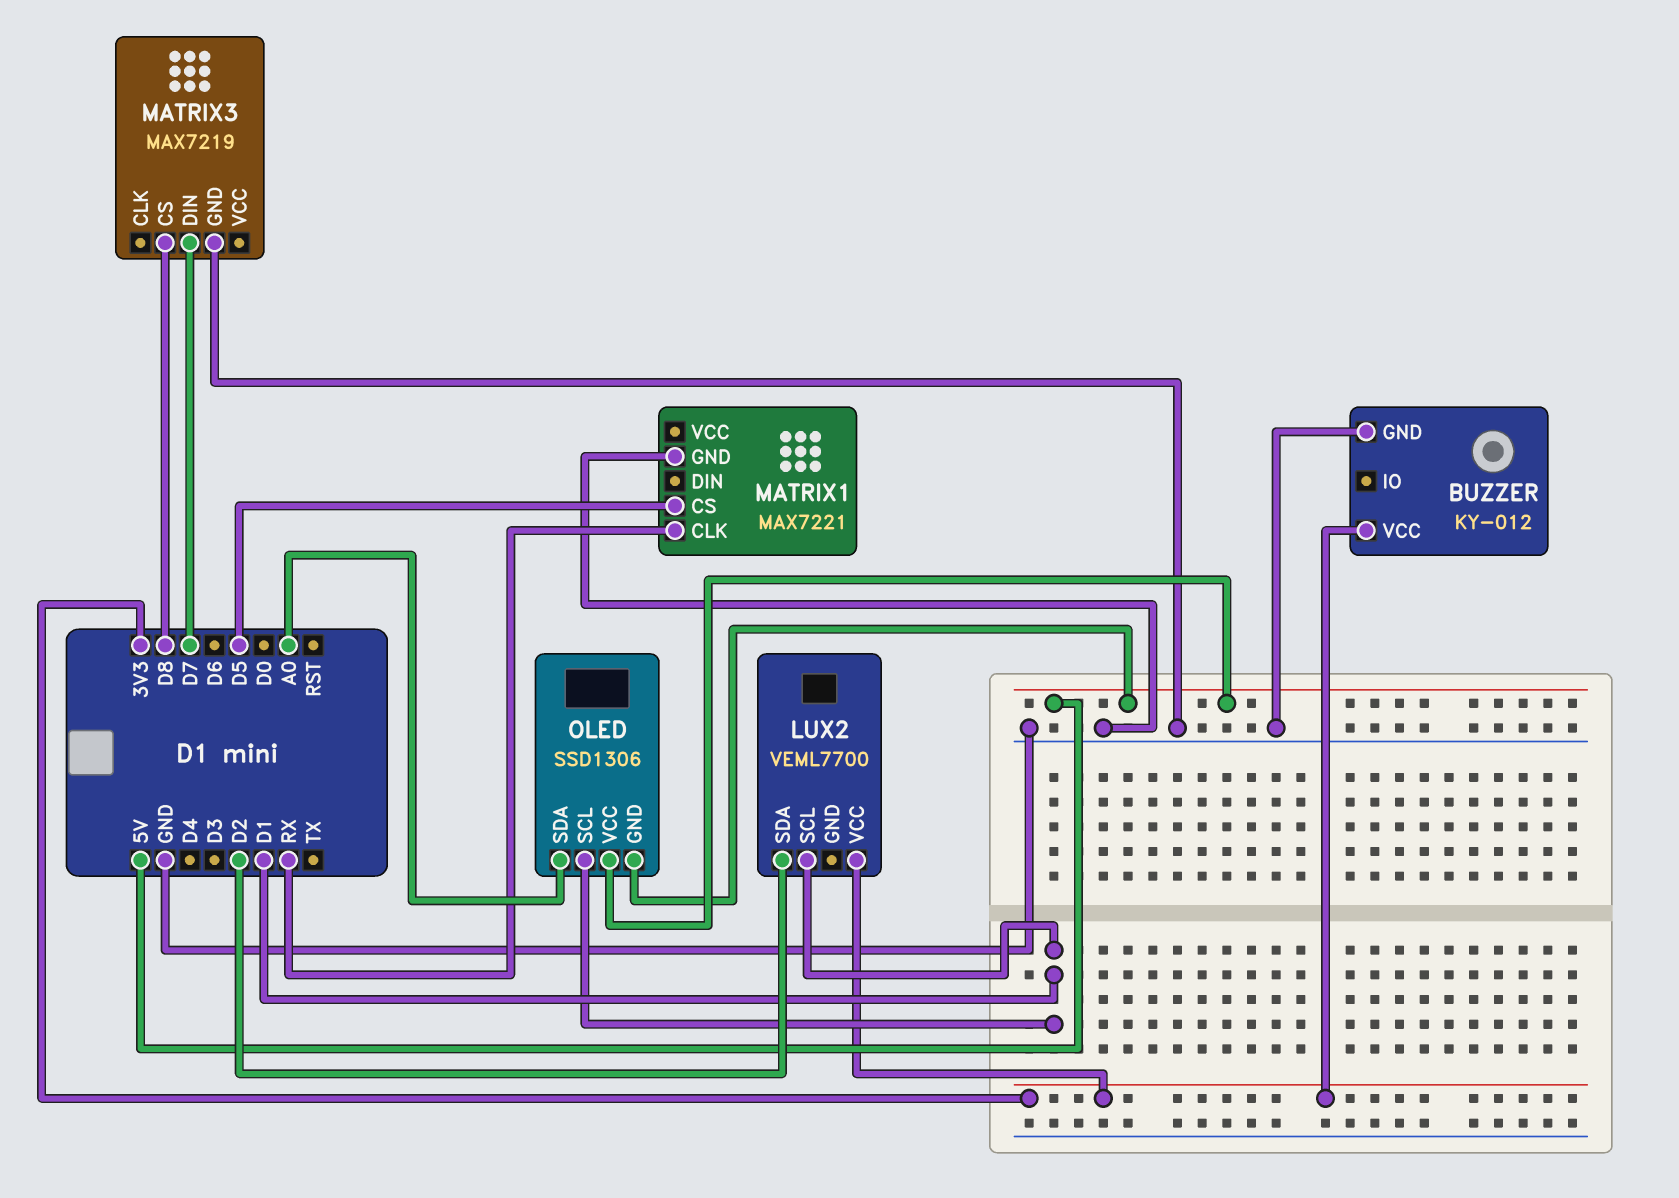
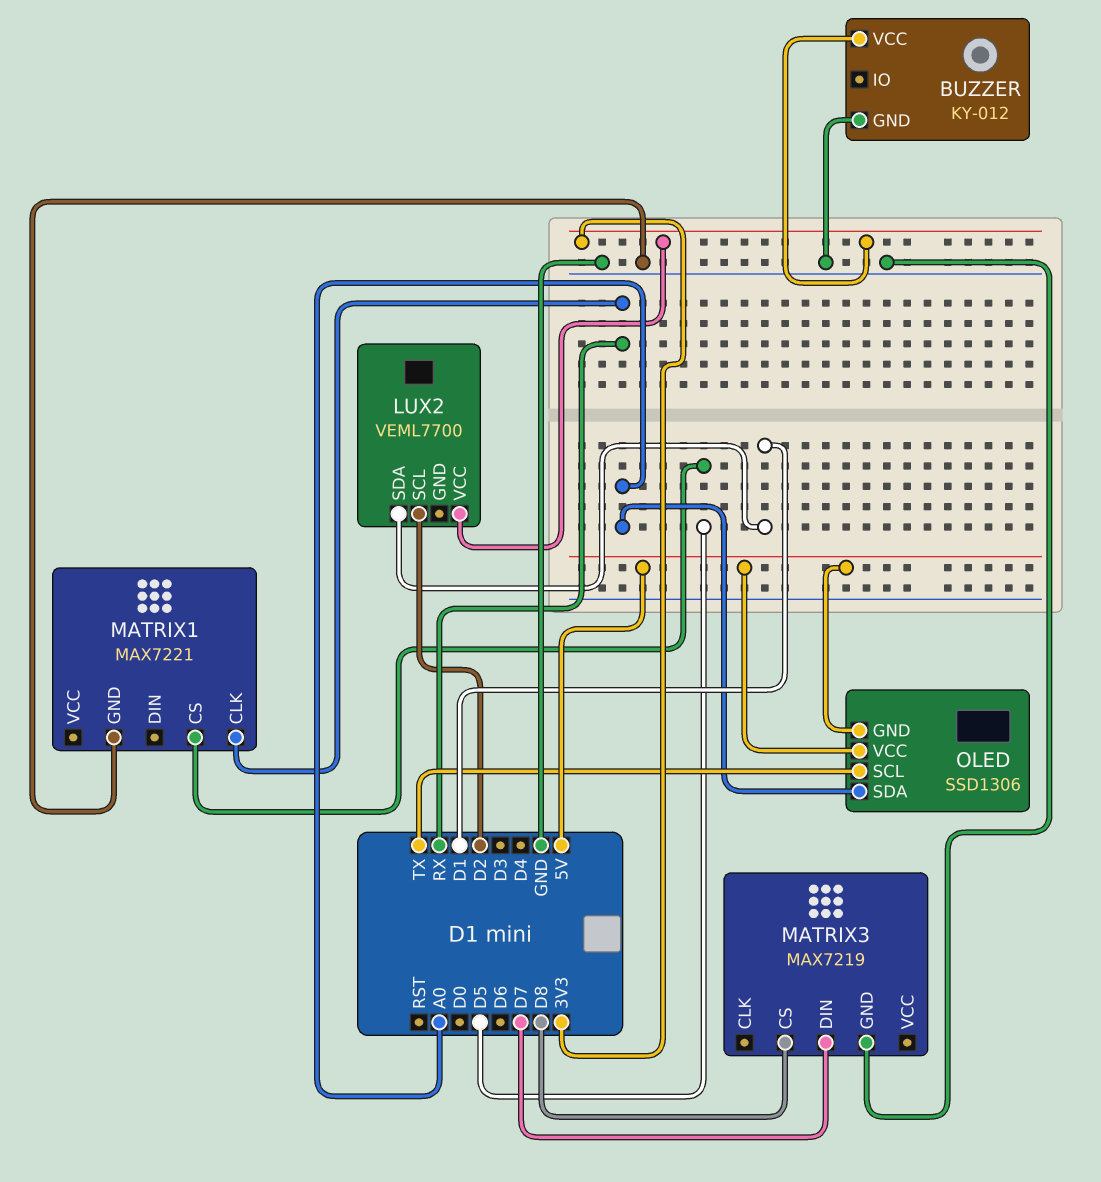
LUX2 pin SCL: D1 -> D2
LUX2 pin SDA: D2 -> D1
OLED pin SCL: D1 -> TX

